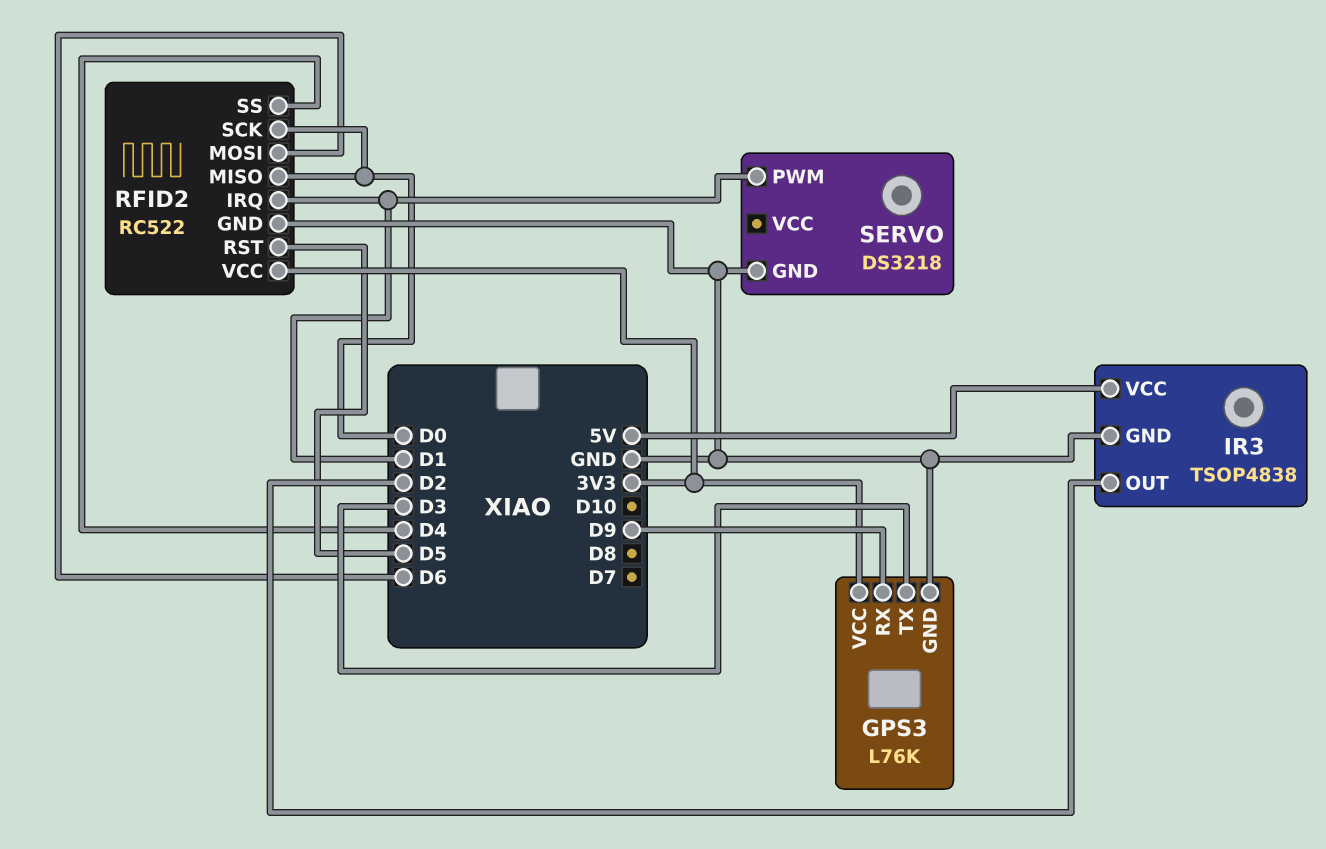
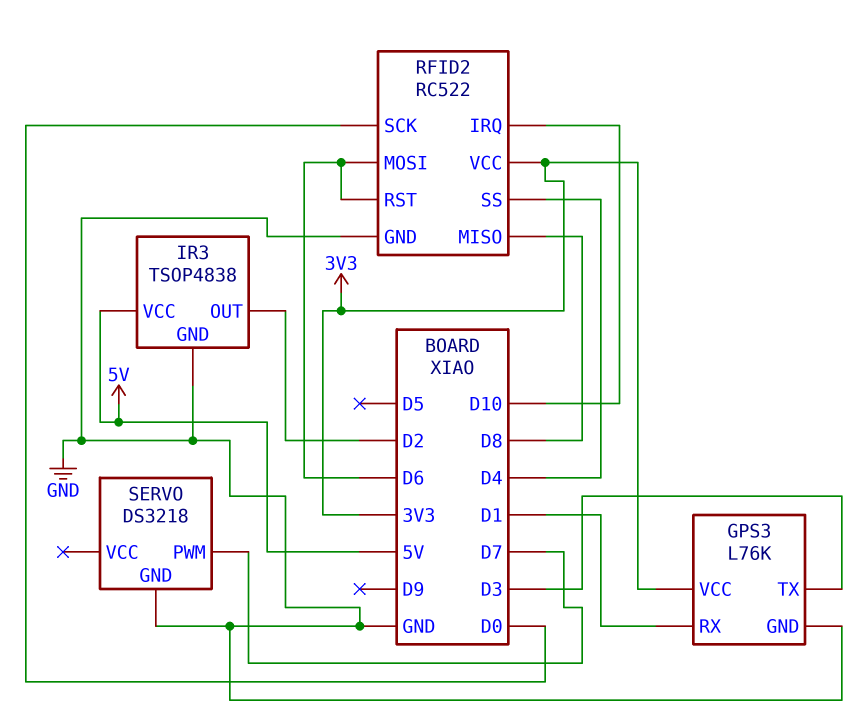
GPS3 pin RX: D9 -> D1
RFID2 pin IRQ: D1 -> D10
RFID2 pin MISO: D0 -> D8
RFID2 pin RST: D5 -> D6
SERVO pin PWM: D1 -> D7

